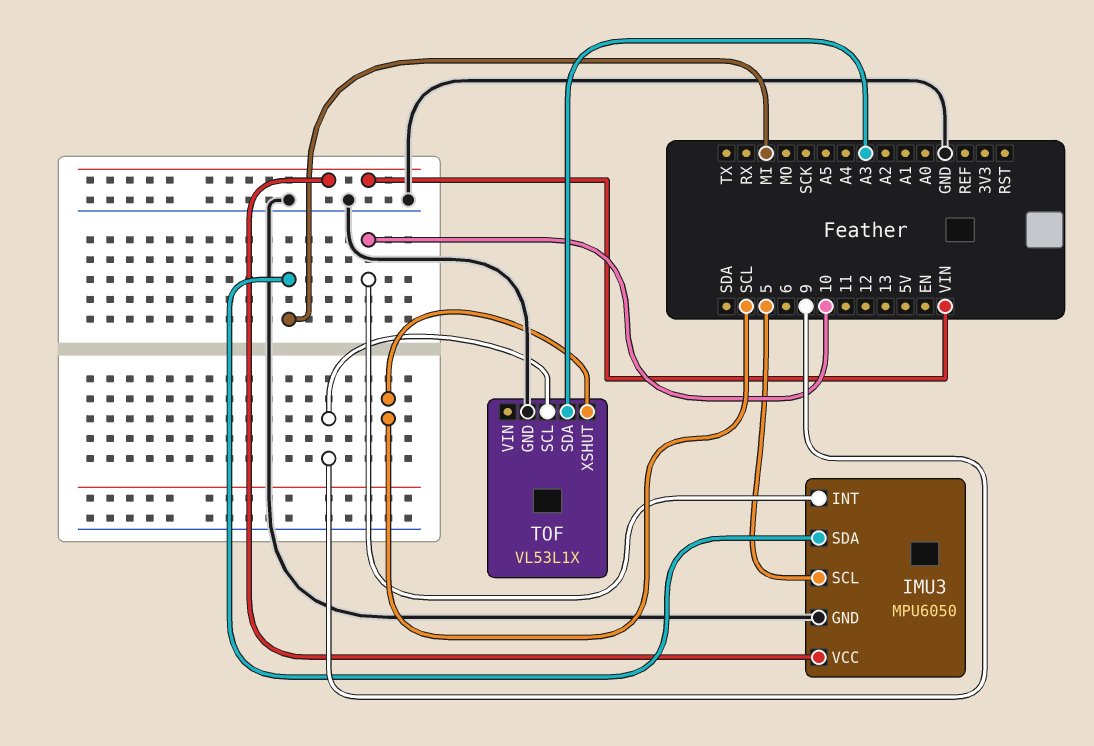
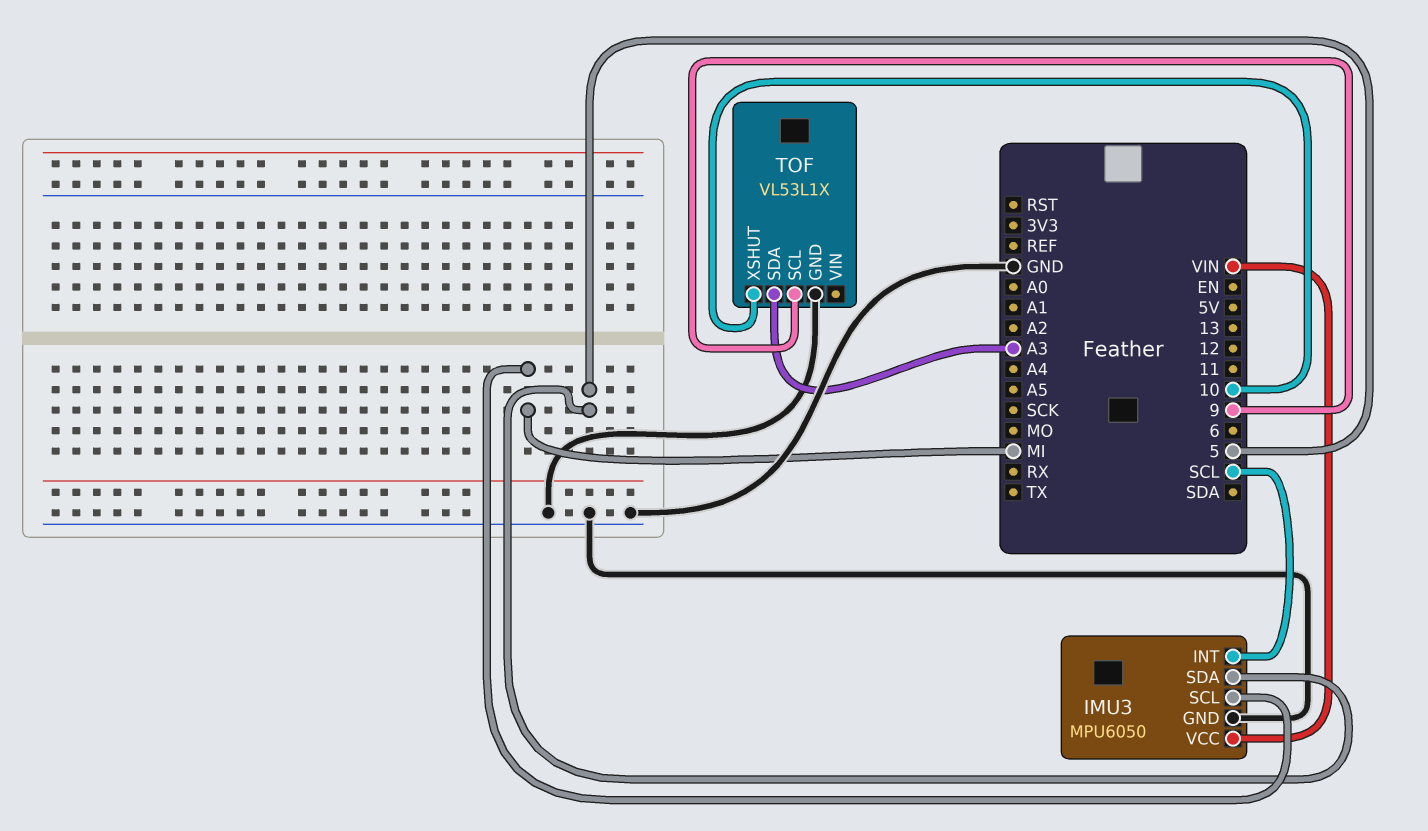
IMU3 pin INT: 10 -> SCL
IMU3 pin SCL: 5 -> MI
IMU3 pin SDA: MI -> 5
TOF pin XSHUT: SCL -> 10

